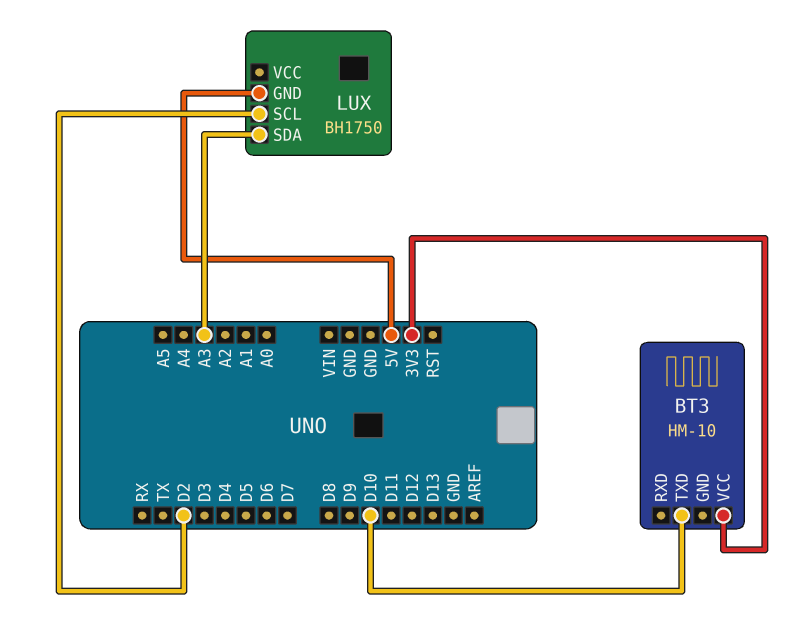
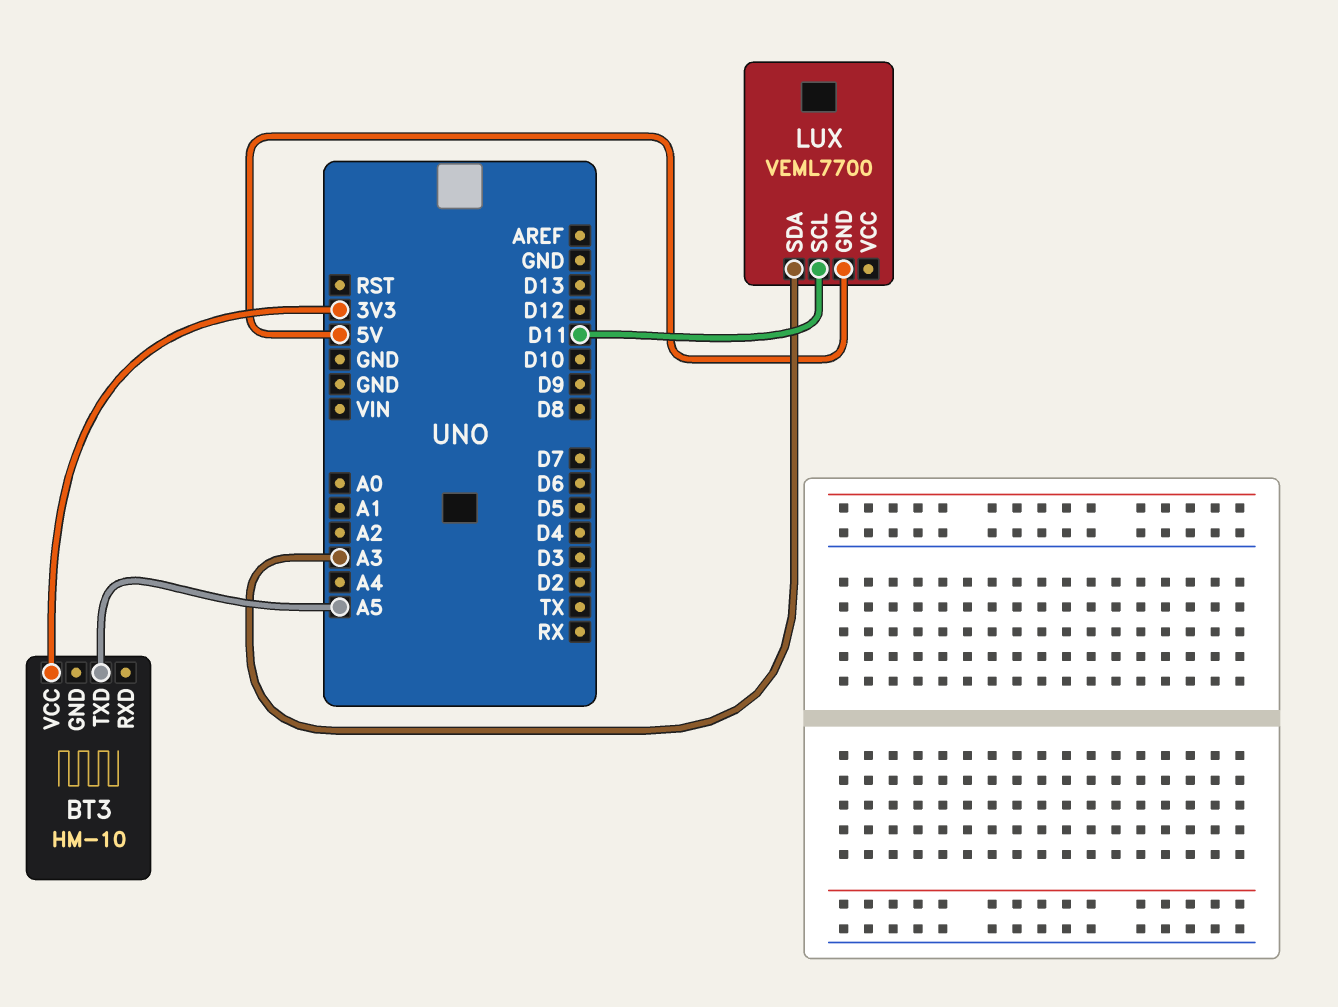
BT3 pin TXD: D10 -> A5
LUX: BH1750 -> VEML7700
LUX pin SCL: D2 -> D11

